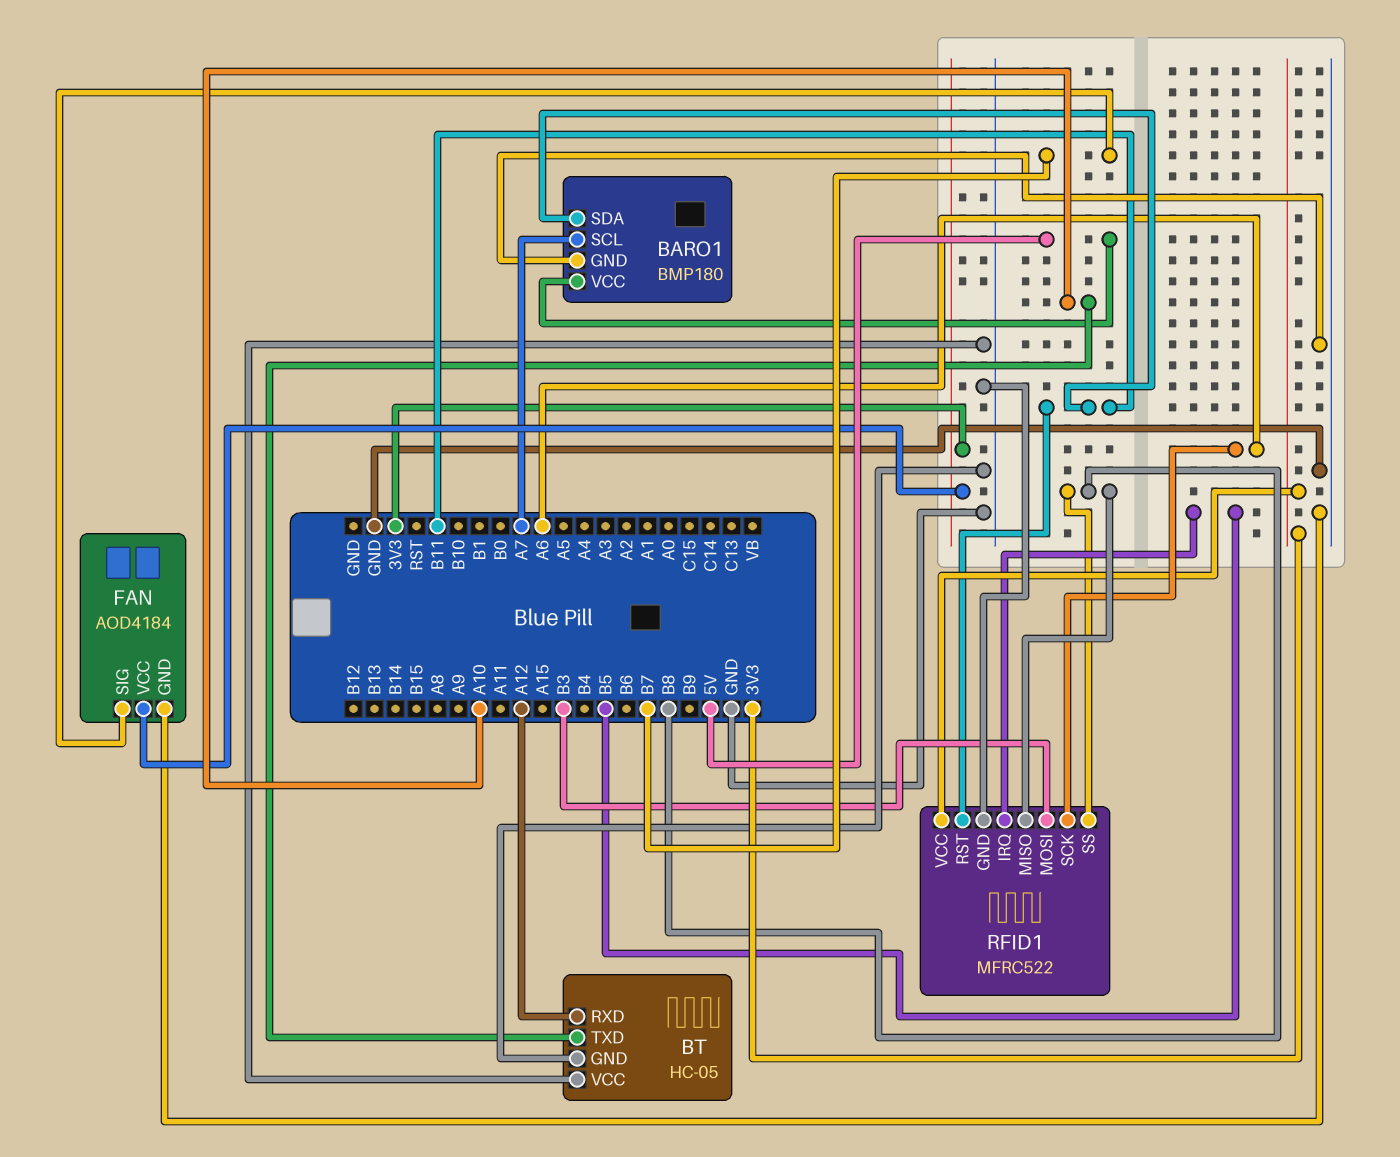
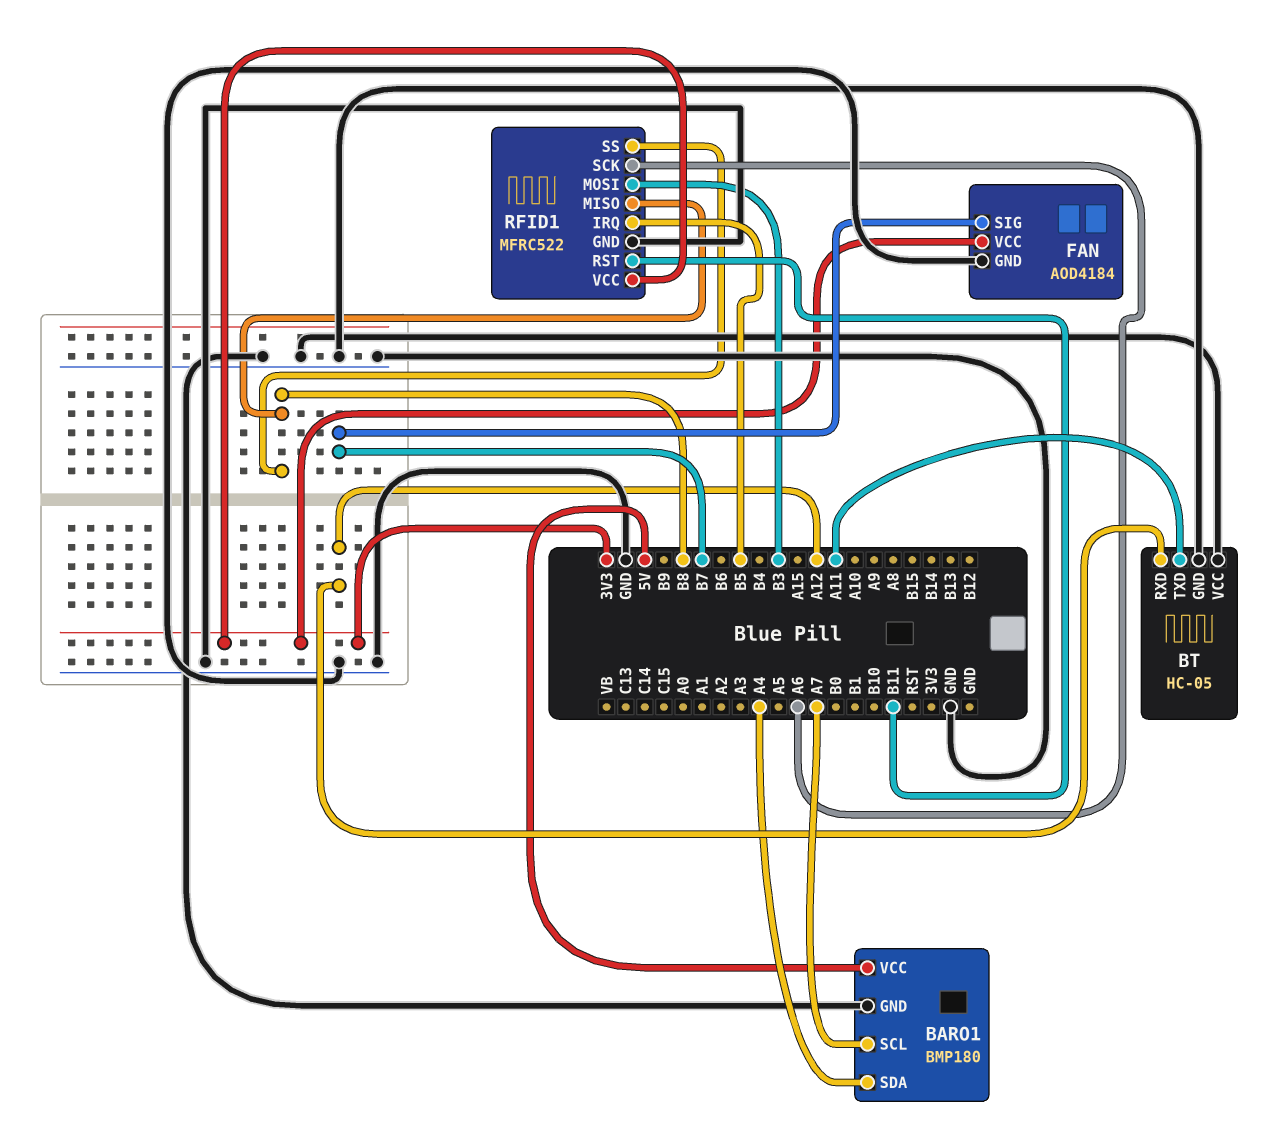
BARO1 pin SDA: B11 -> A4
BT pin TXD: A10 -> A11

